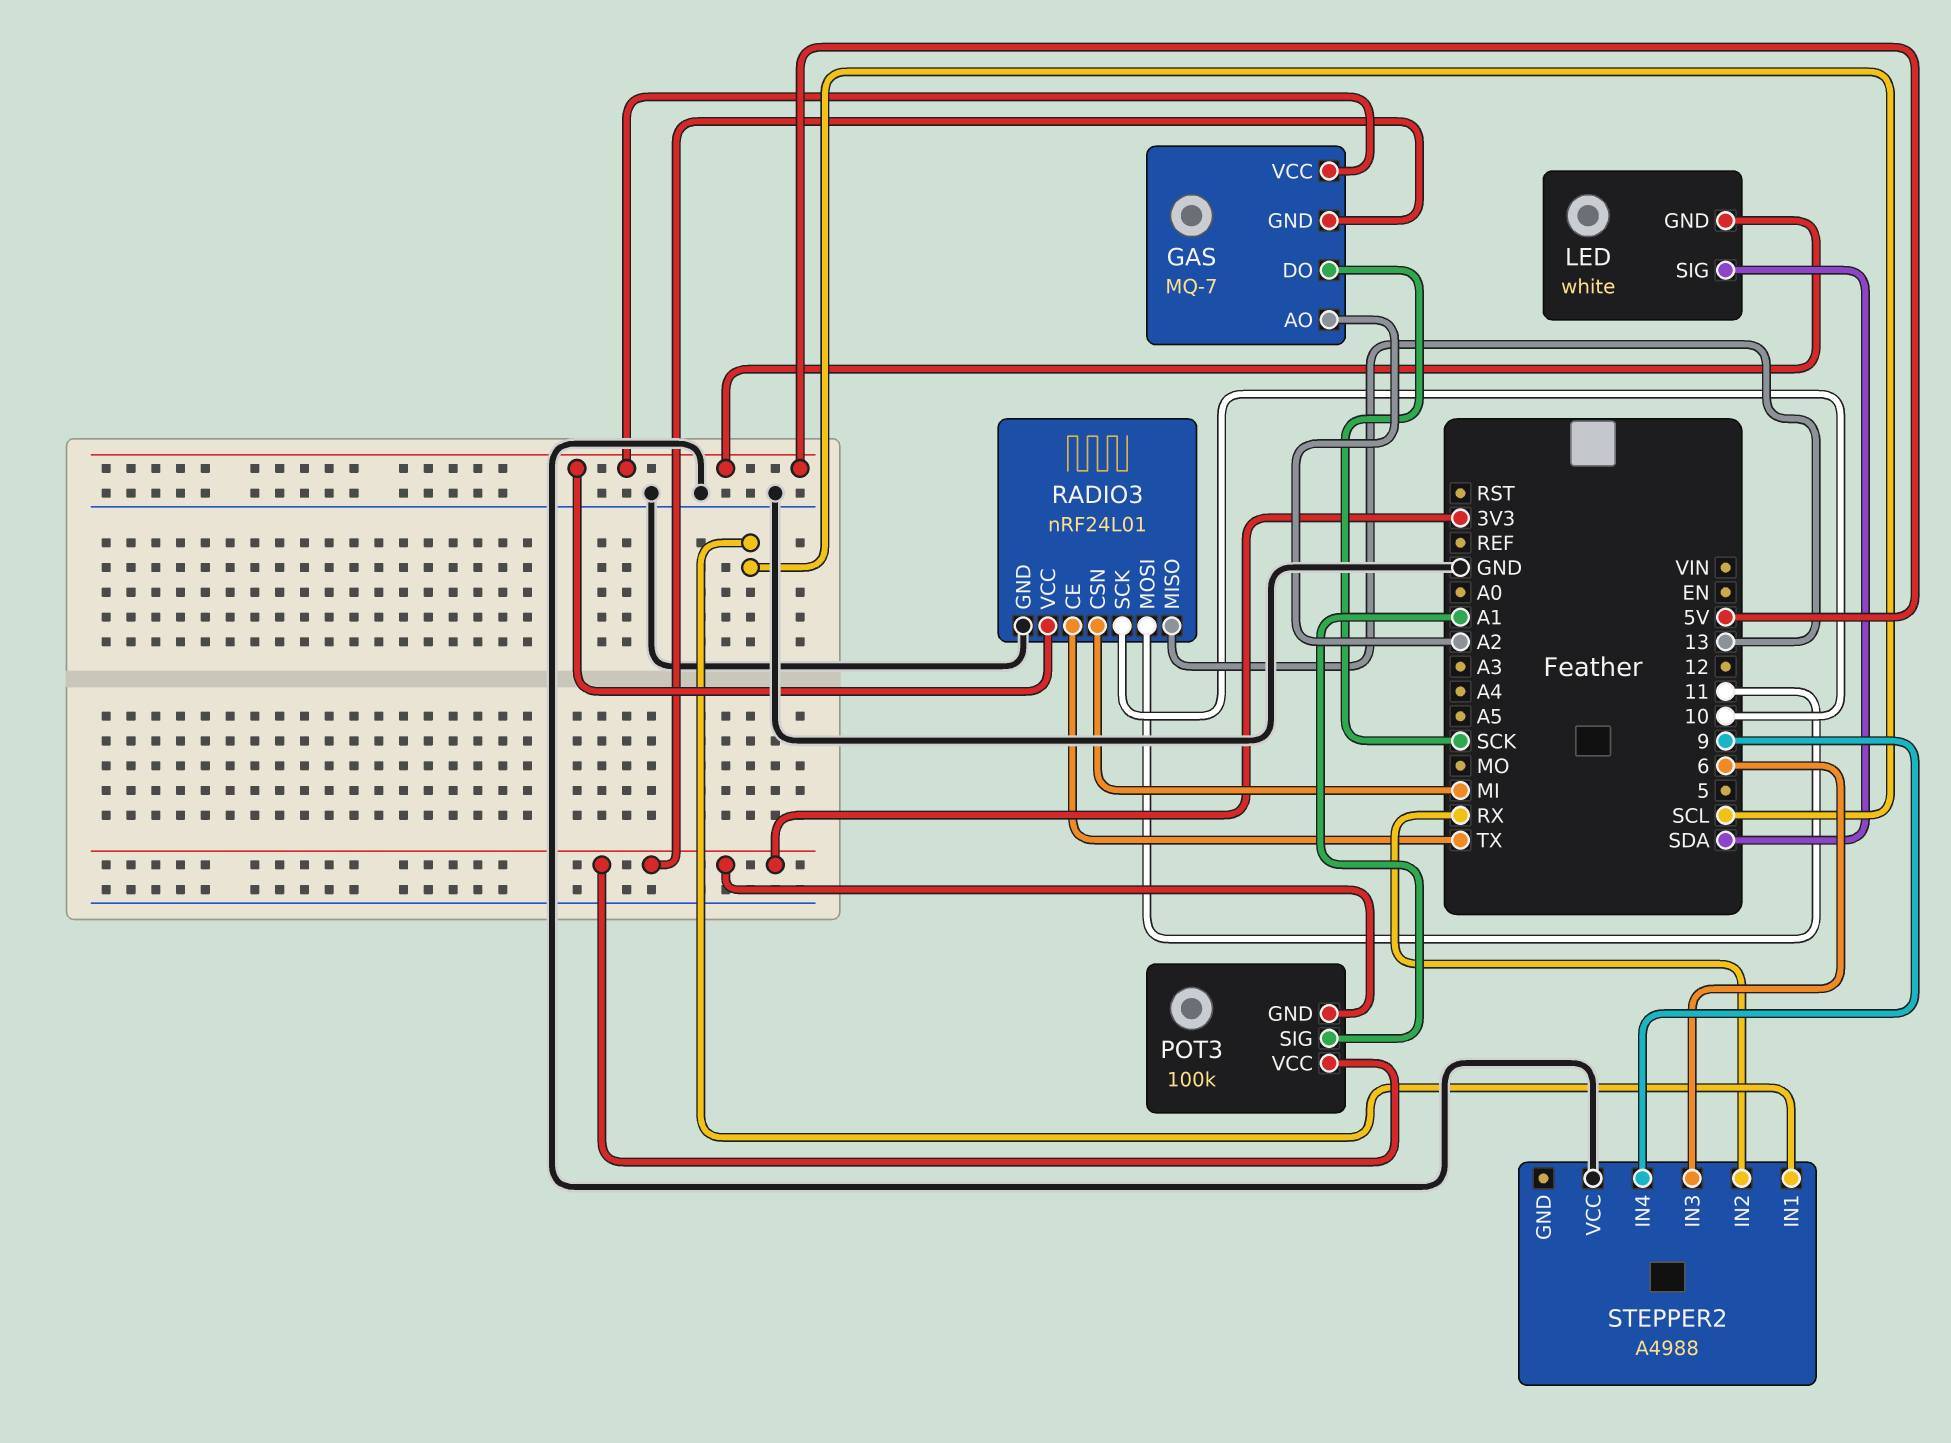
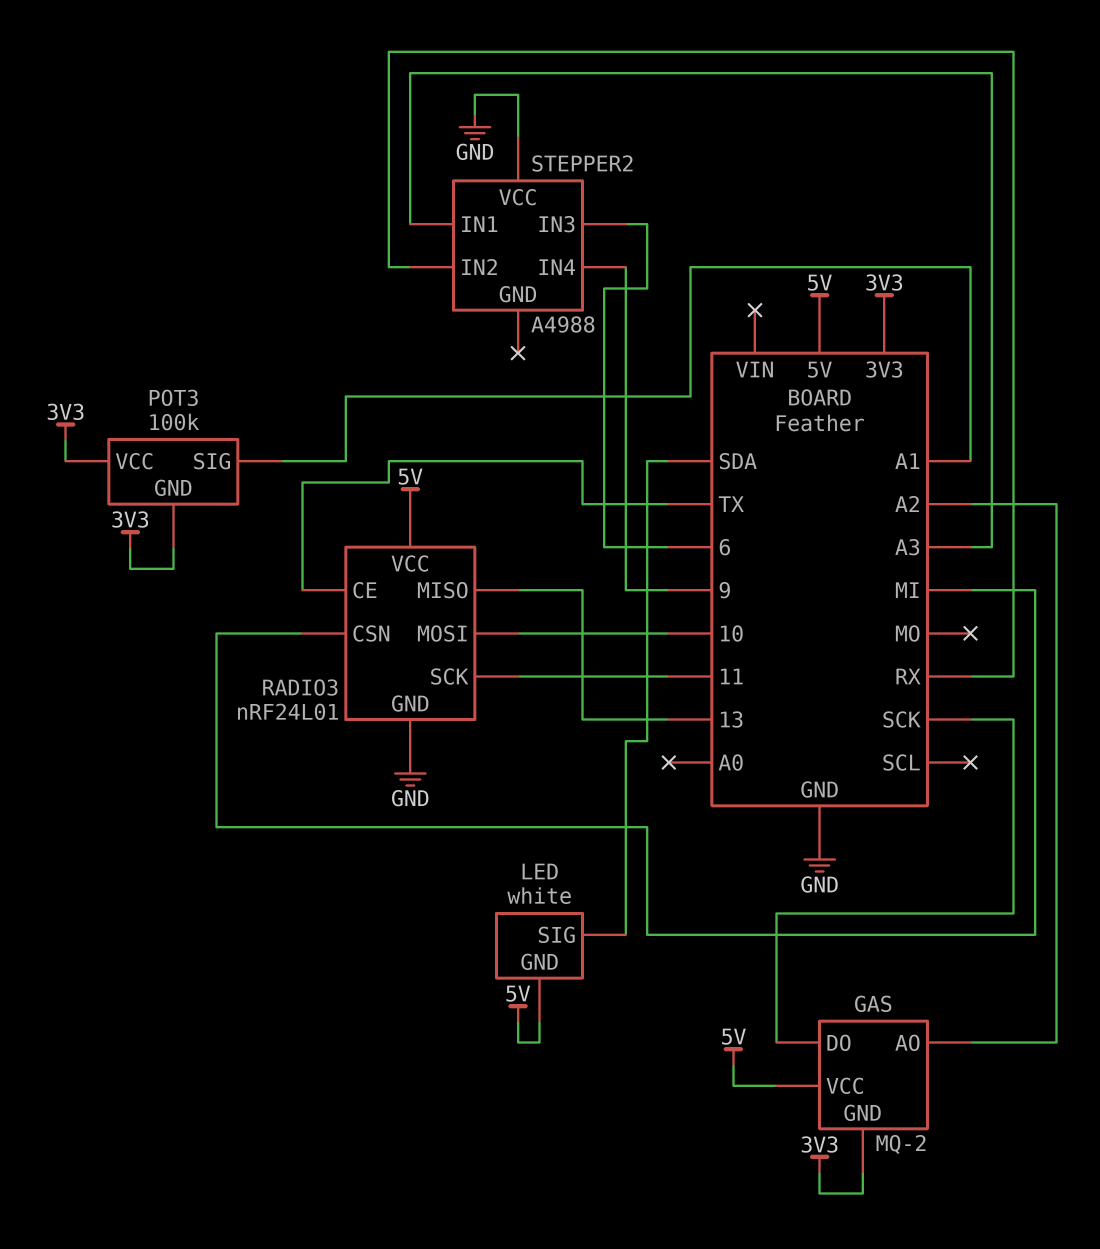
GAS: MQ-7 -> MQ-2
RADIO3 pin MOSI: 11 -> 10
RADIO3 pin SCK: 10 -> 11
STEPPER2 pin IN1: SCL -> A3

